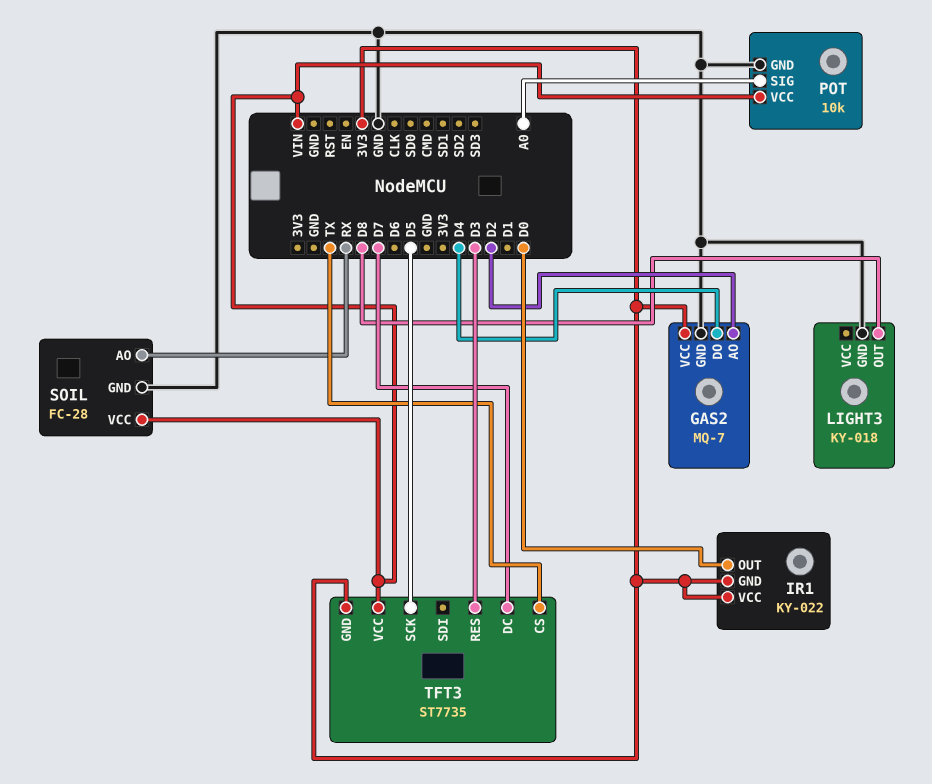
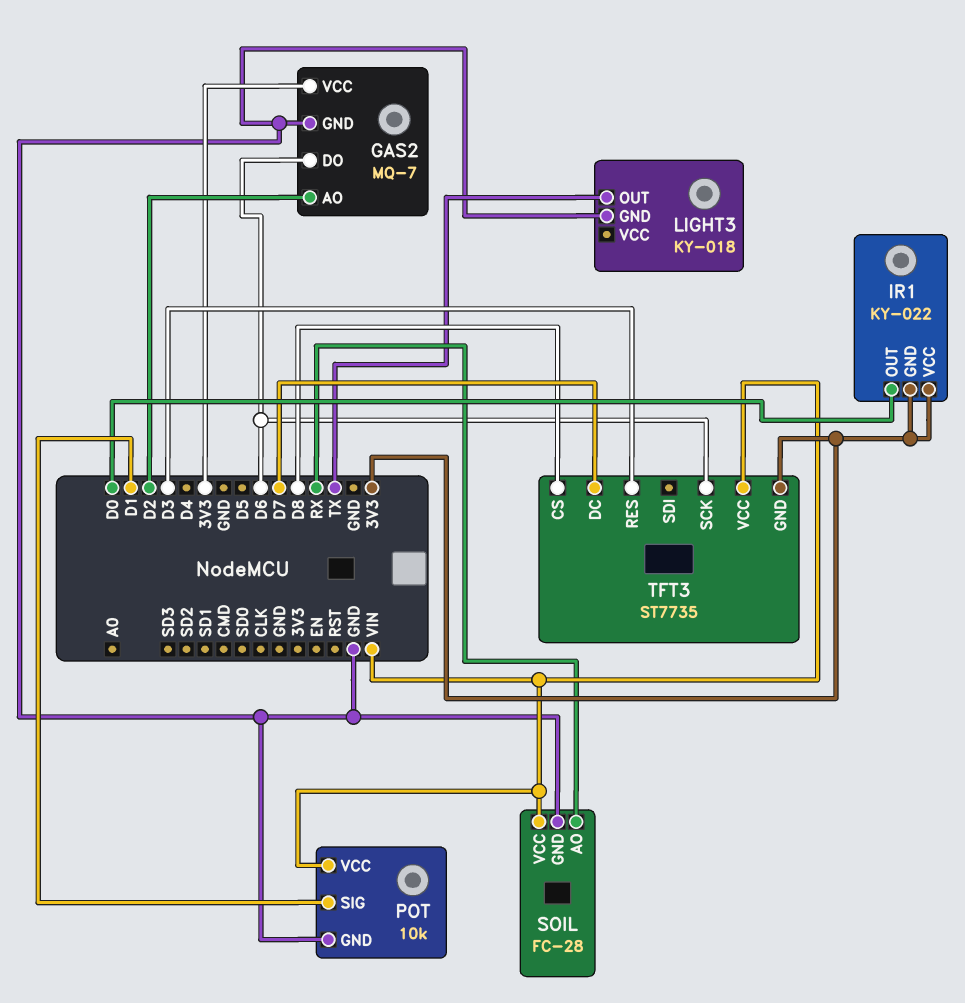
GAS2 pin DO: D4 -> D6
LIGHT3 pin OUT: D8 -> TX
POT pin SIG: A0 -> D1
TFT3 pin CS: TX -> D8
TFT3 pin SCK: D5 -> D6

